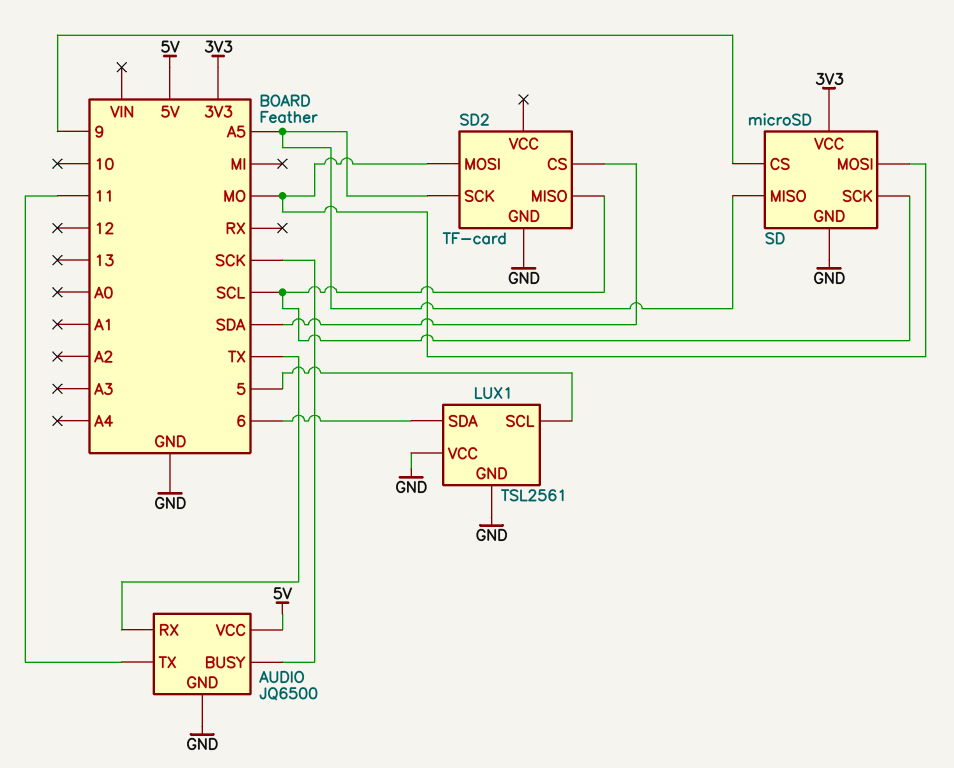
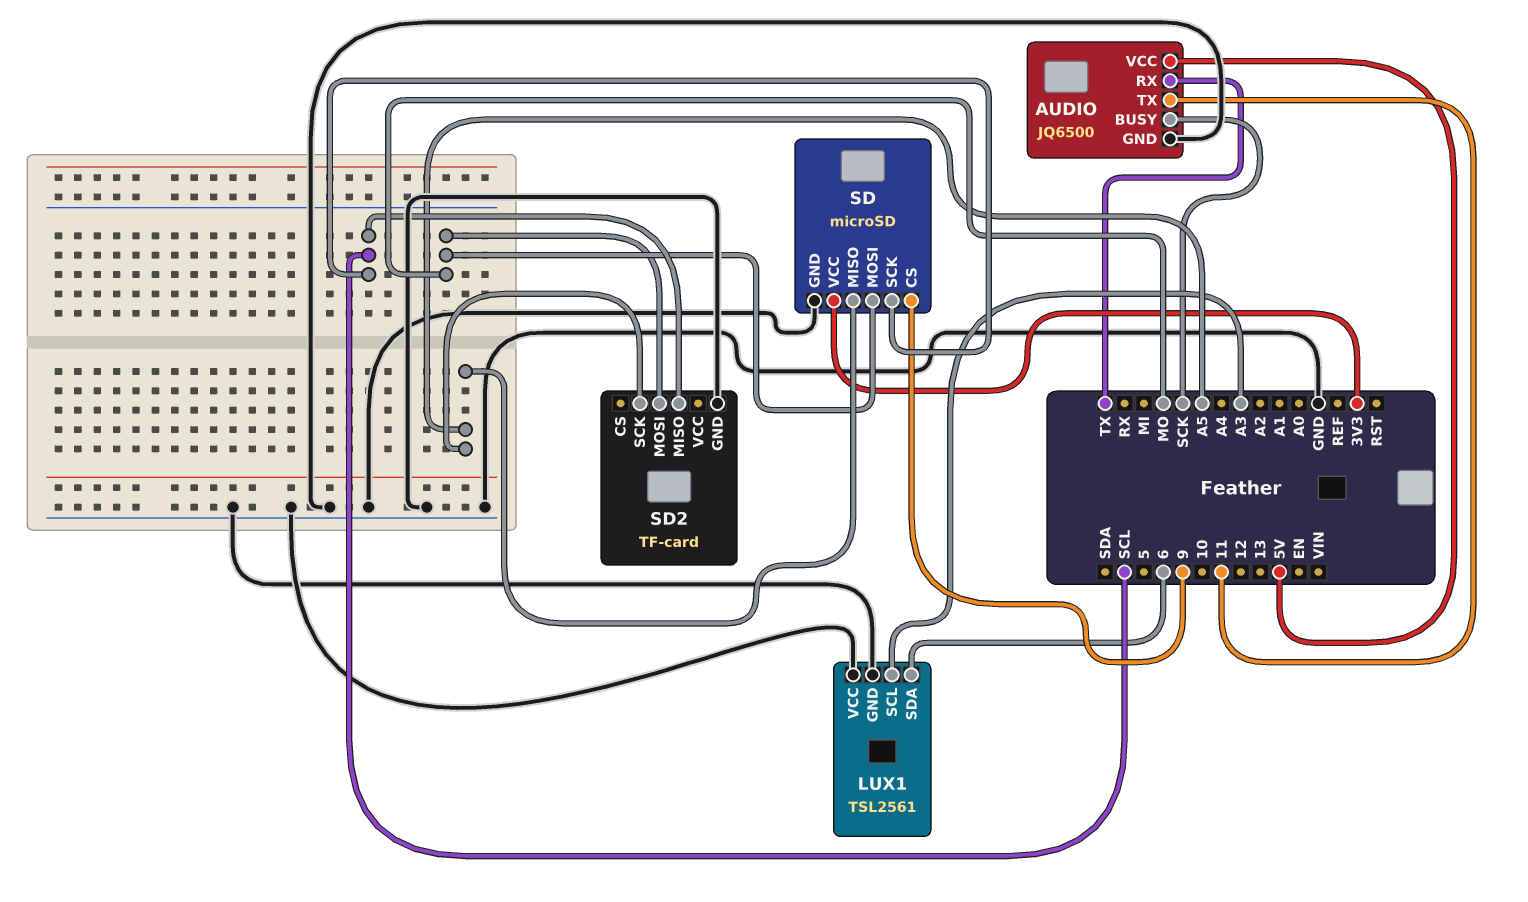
LUX1 pin SCL: 5 -> A3
SD2 pin CS: SDA -> none

